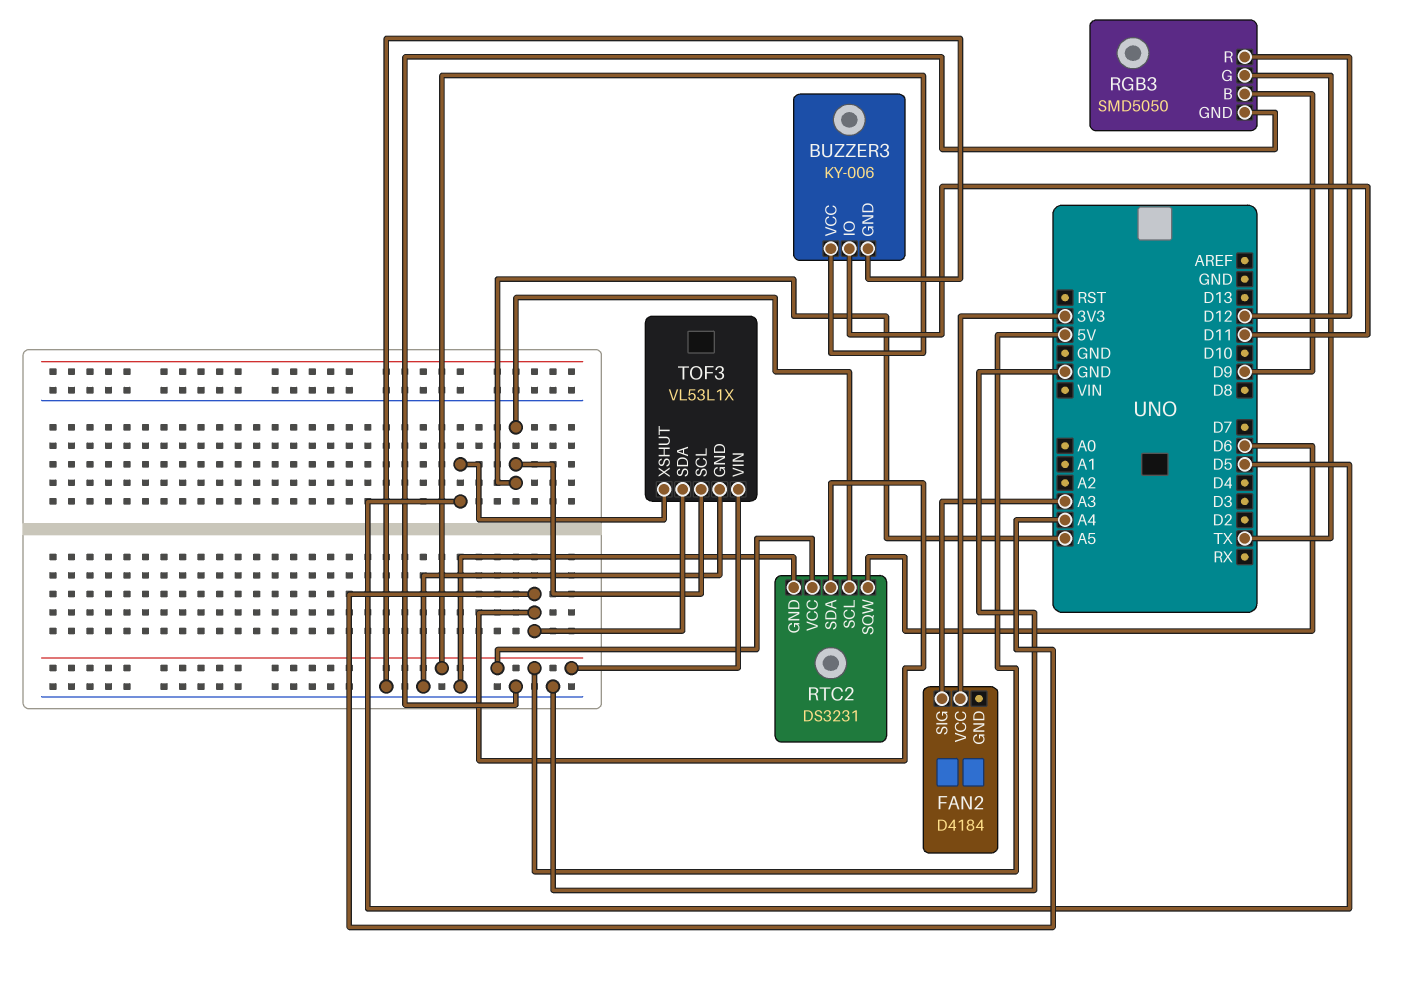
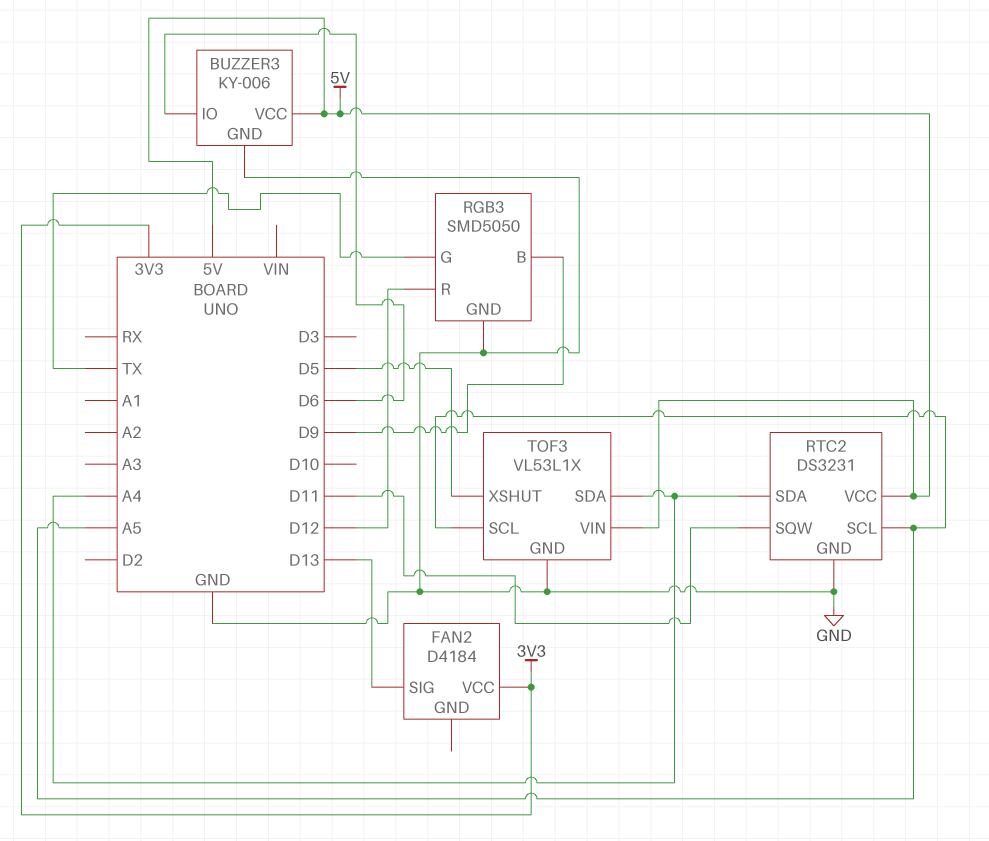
BUZZER3 pin IO: D11 -> D6
FAN2 pin SIG: A3 -> D13
RTC2 pin SQW: D6 -> D11

